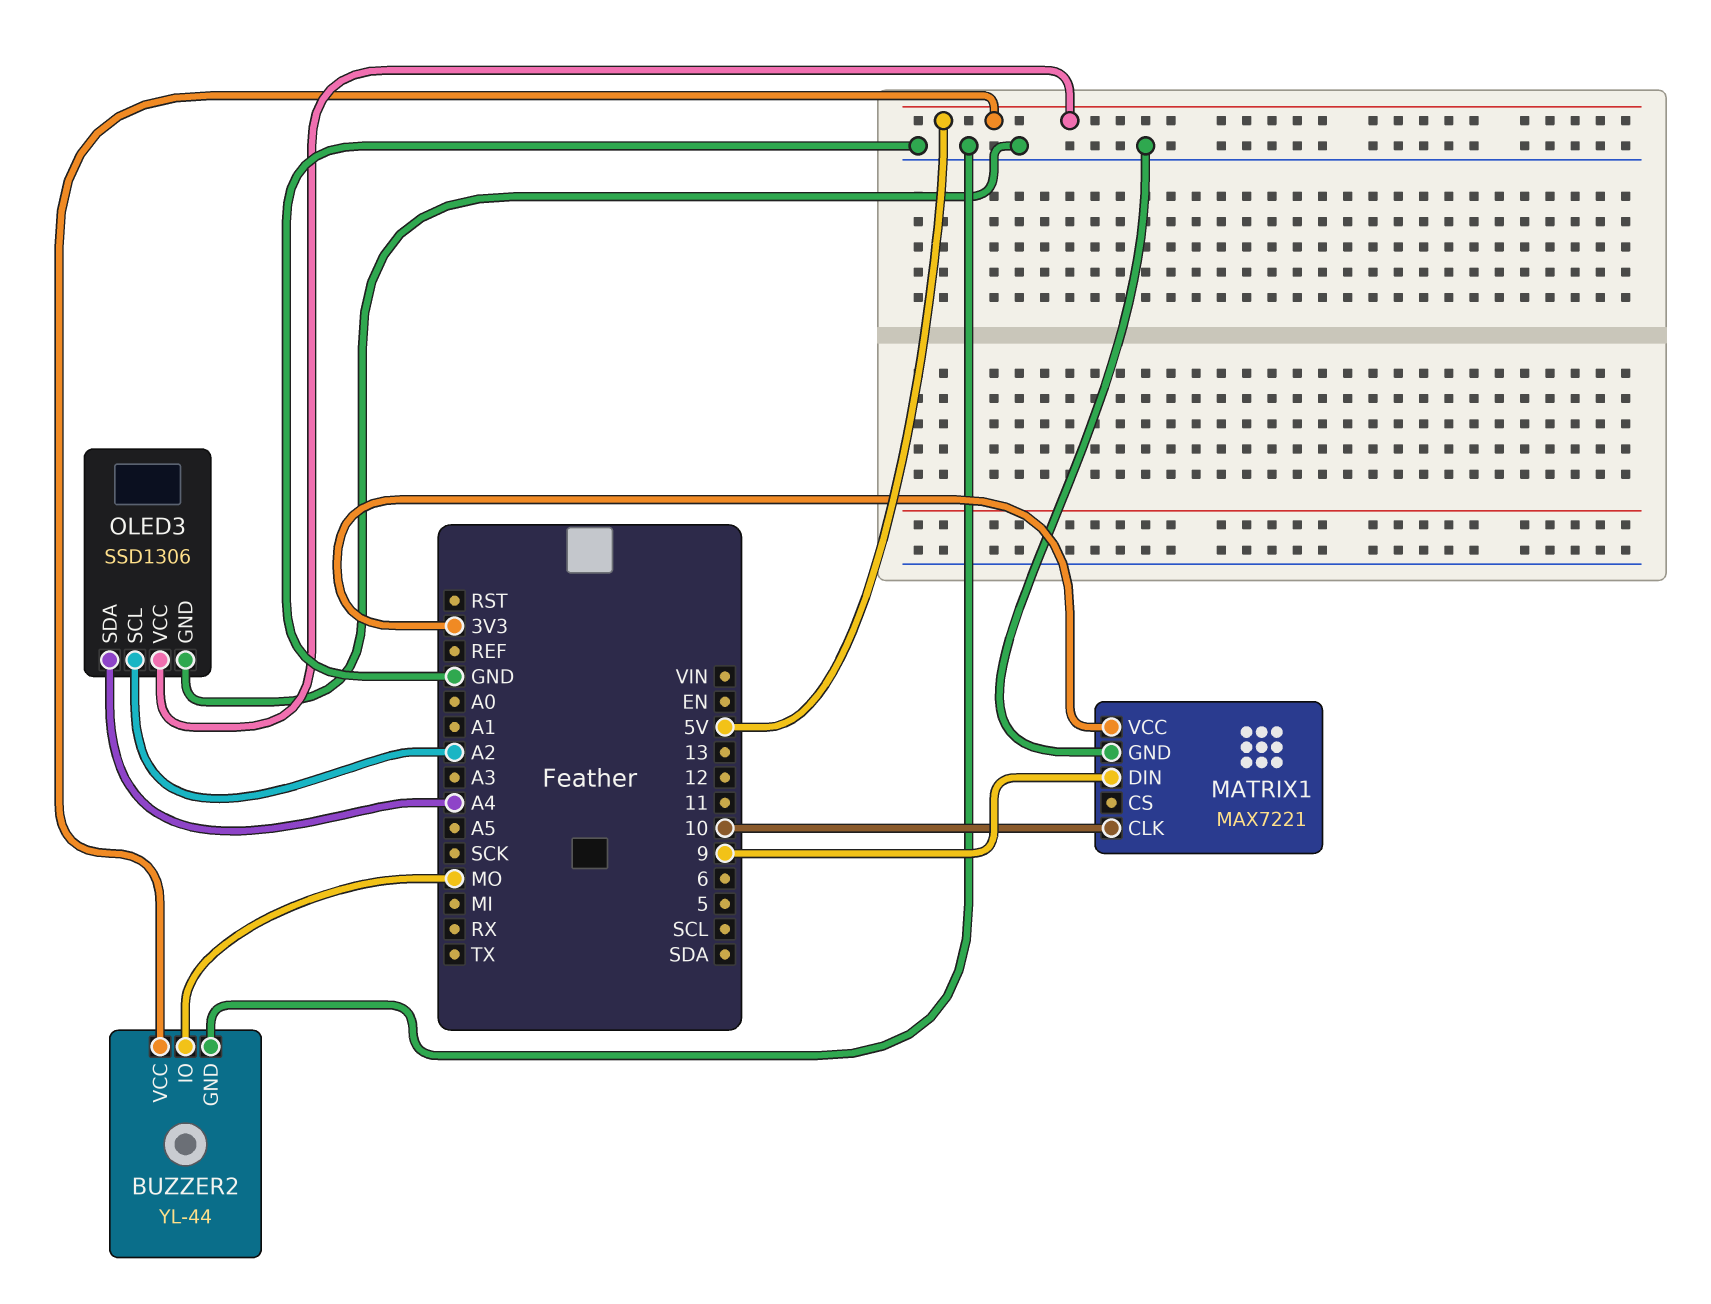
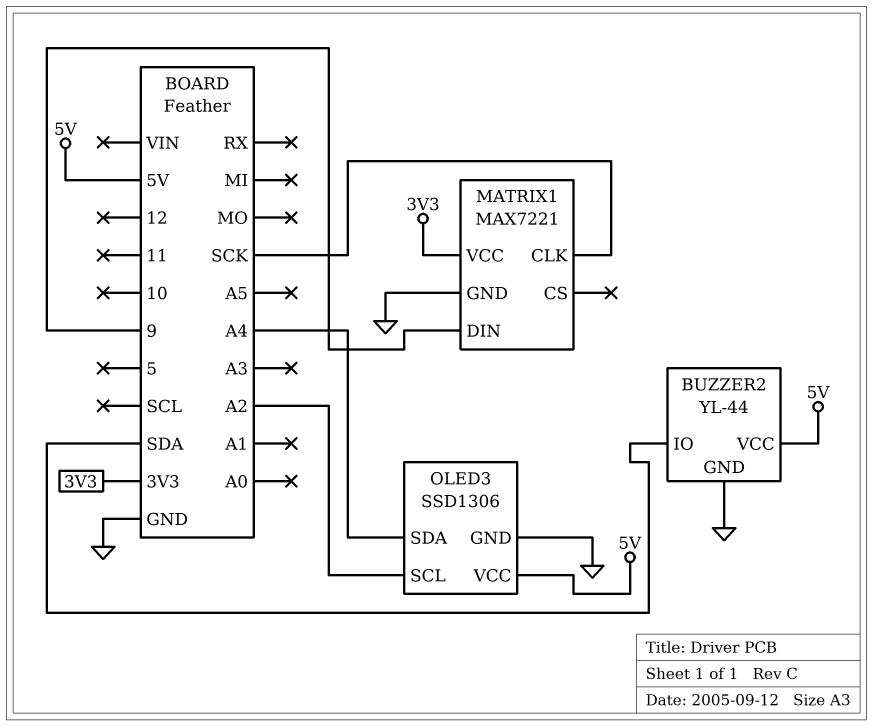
BUZZER2 pin IO: MO -> SDA
MATRIX1 pin CLK: 10 -> SCK

